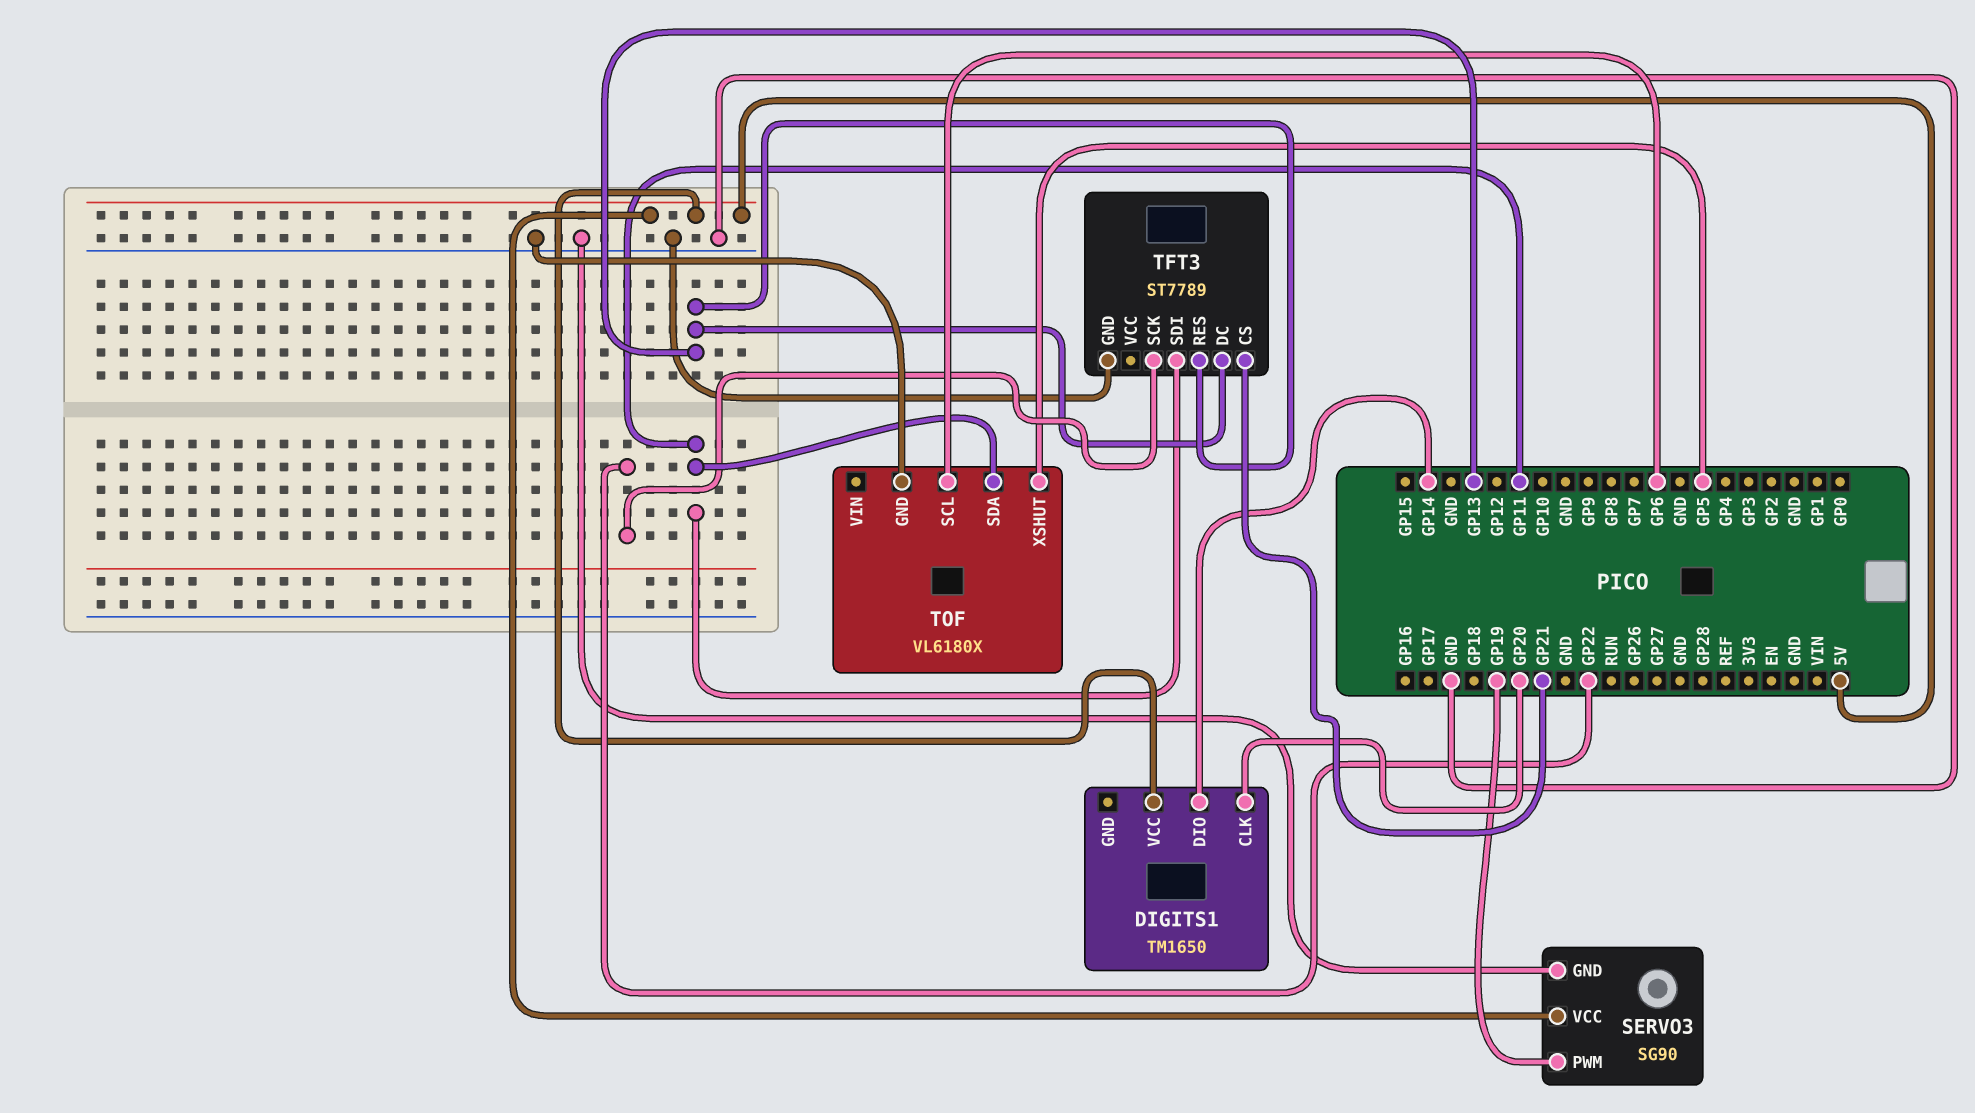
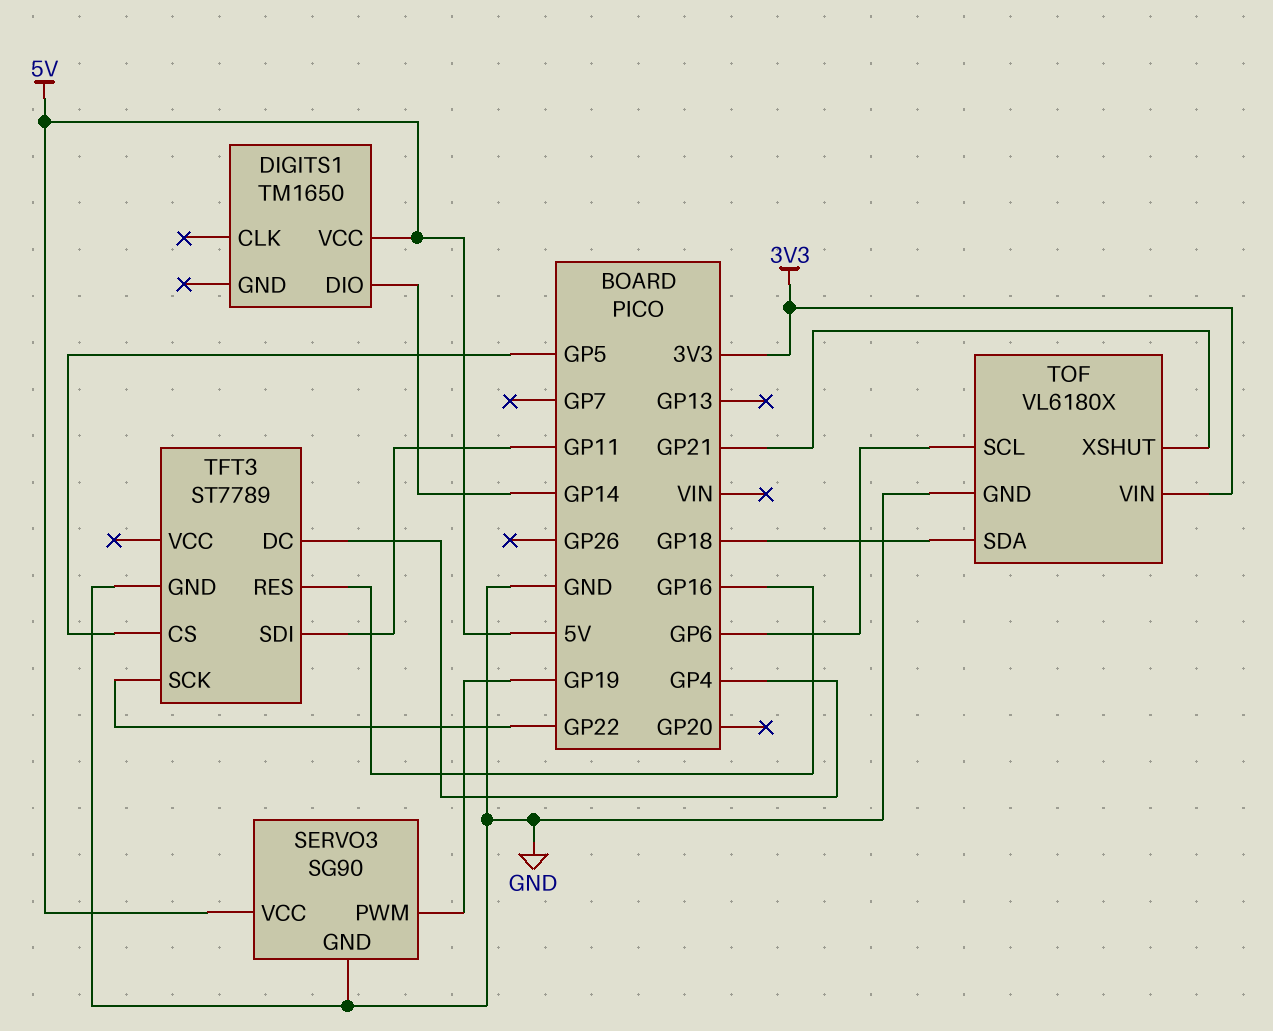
DIGITS1 pin CLK: GP20 -> none
TFT3 pin CS: GP21 -> GP5
TFT3 pin DC: GP13 -> GP4
TFT3 pin RES: GP13 -> GP16
TOF pin SDA: GP11 -> GP18
TOF pin VIN: none -> 3V3
TOF pin XSHUT: GP5 -> GP21

